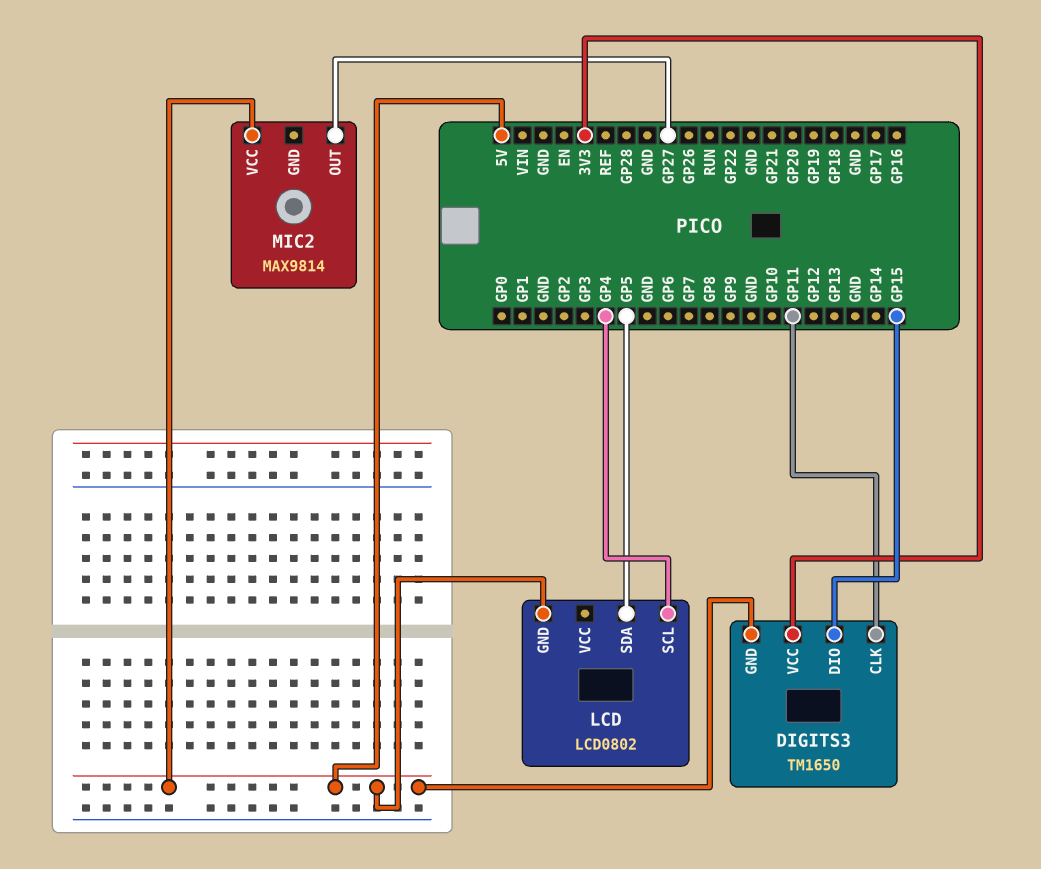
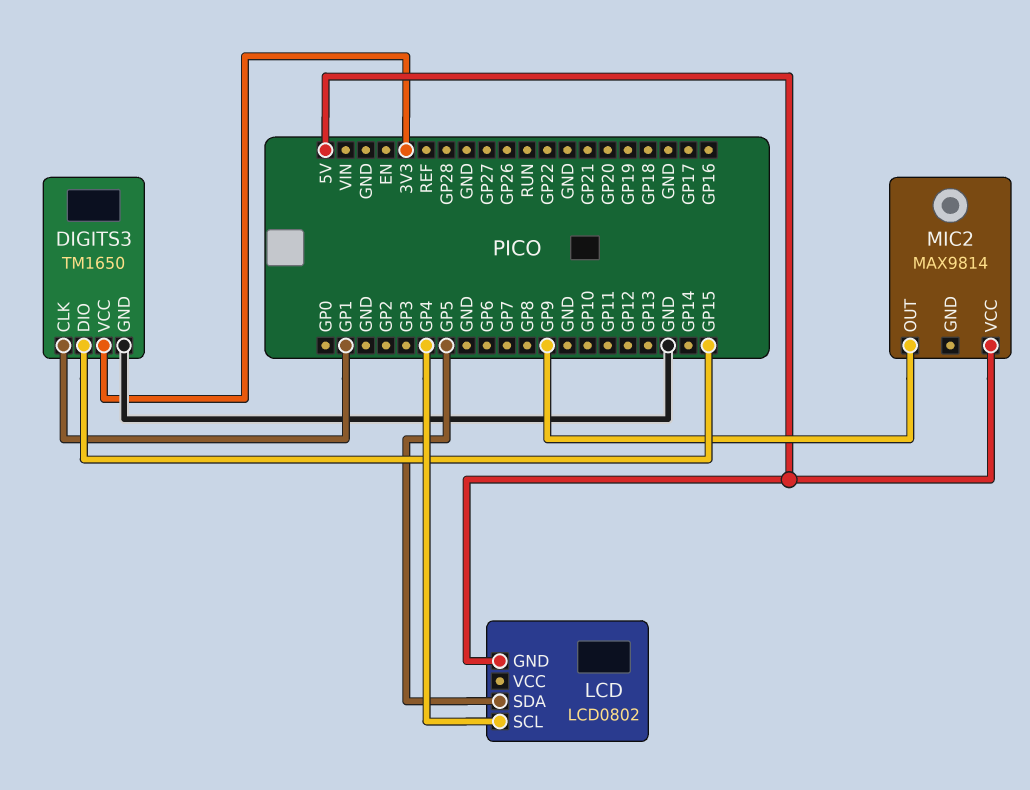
DIGITS3 pin CLK: GP11 -> GP1
DIGITS3 pin GND: 5V -> GND
MIC2 pin OUT: GP27 -> GP9

